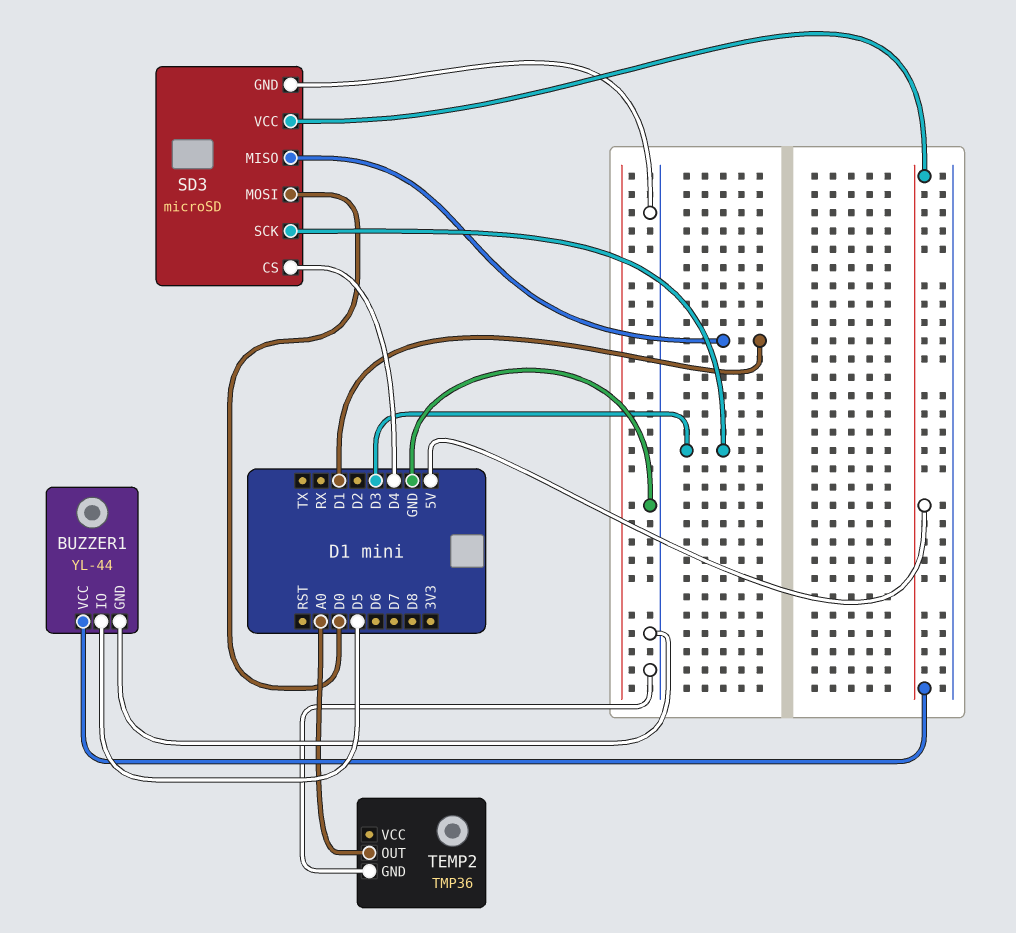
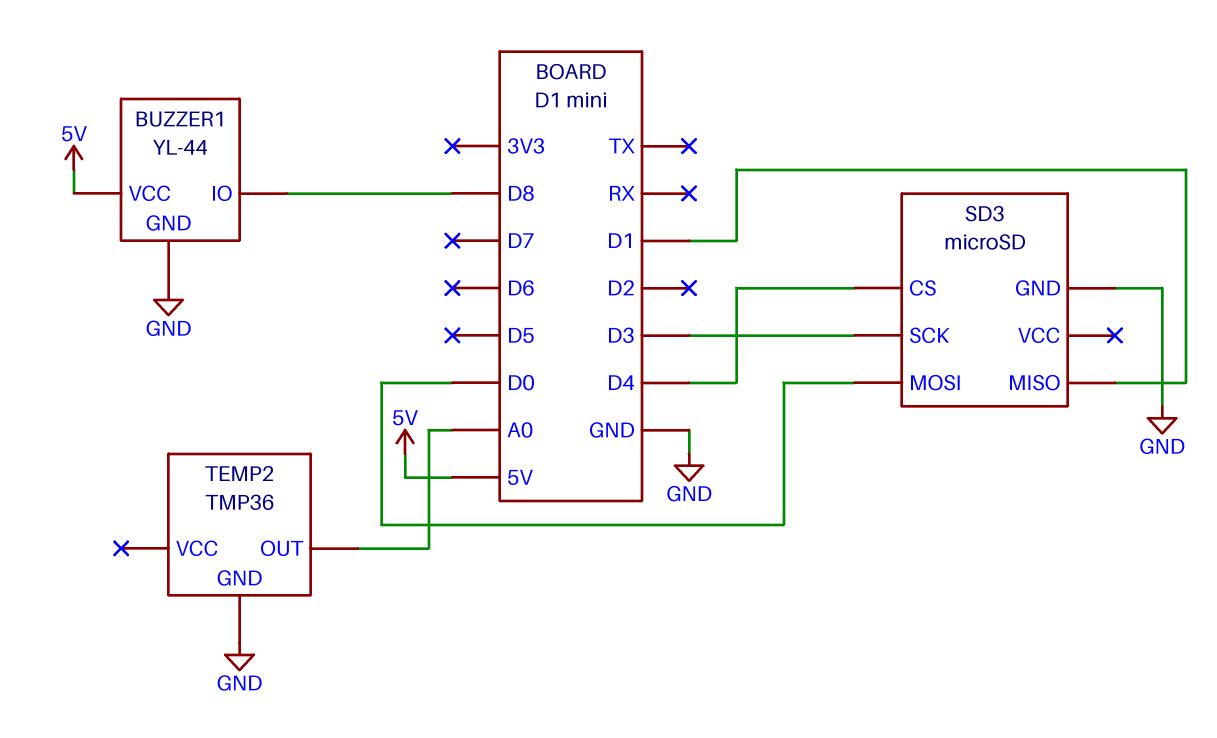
BUZZER1 pin IO: D5 -> D8
SD3 pin VCC: 5V -> none

